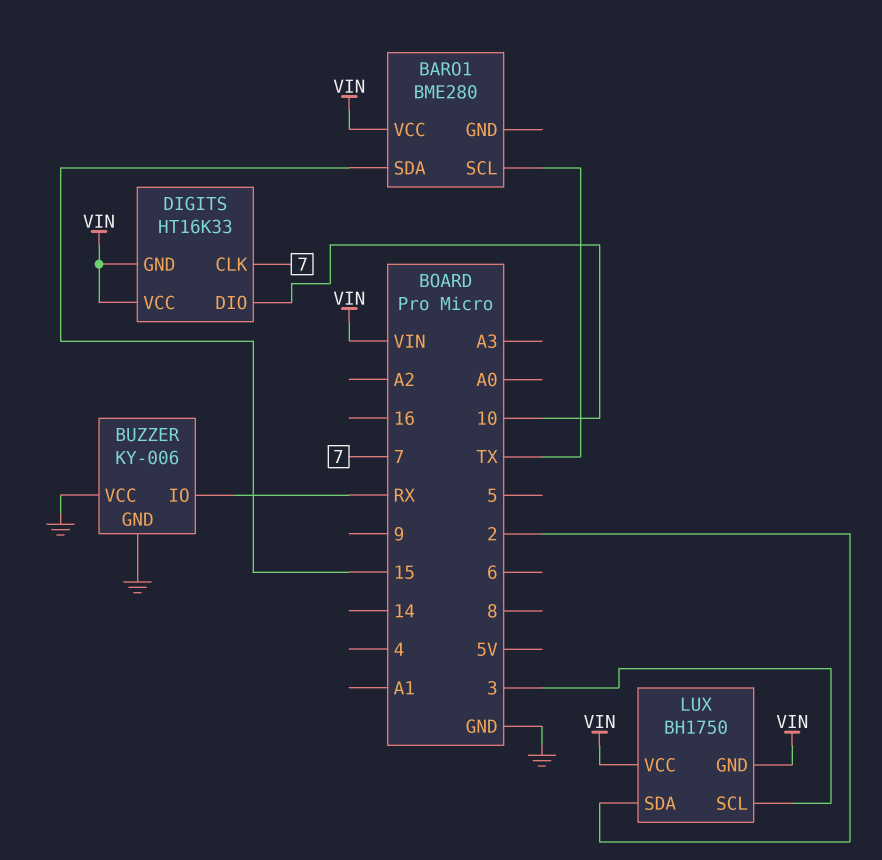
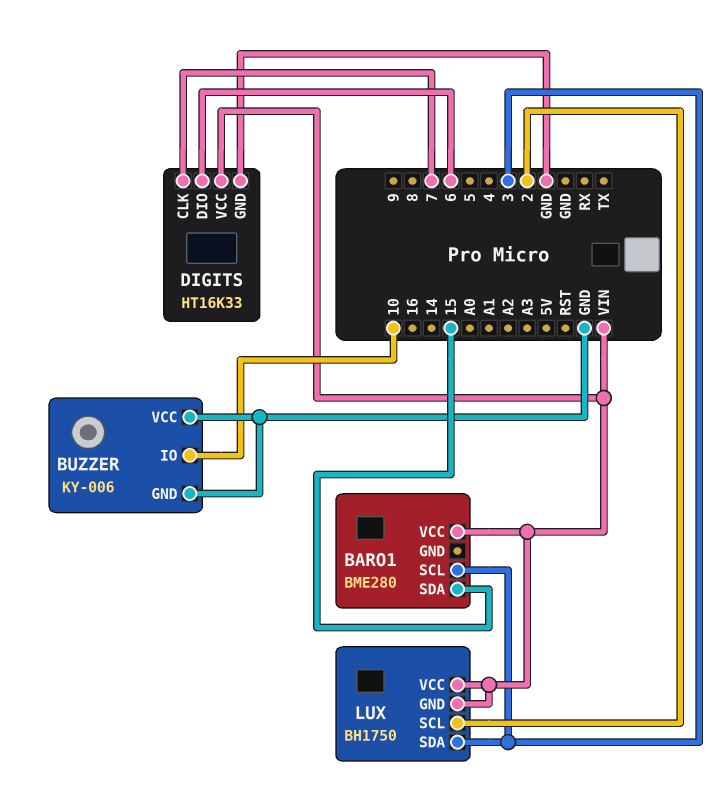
BARO1 pin SCL: TX -> 3
BUZZER pin IO: RX -> 10
DIGITS pin DIO: 10 -> 6
DIGITS pin GND: VIN -> GND
LUX pin SCL: 3 -> 2
LUX pin SDA: 2 -> 3

